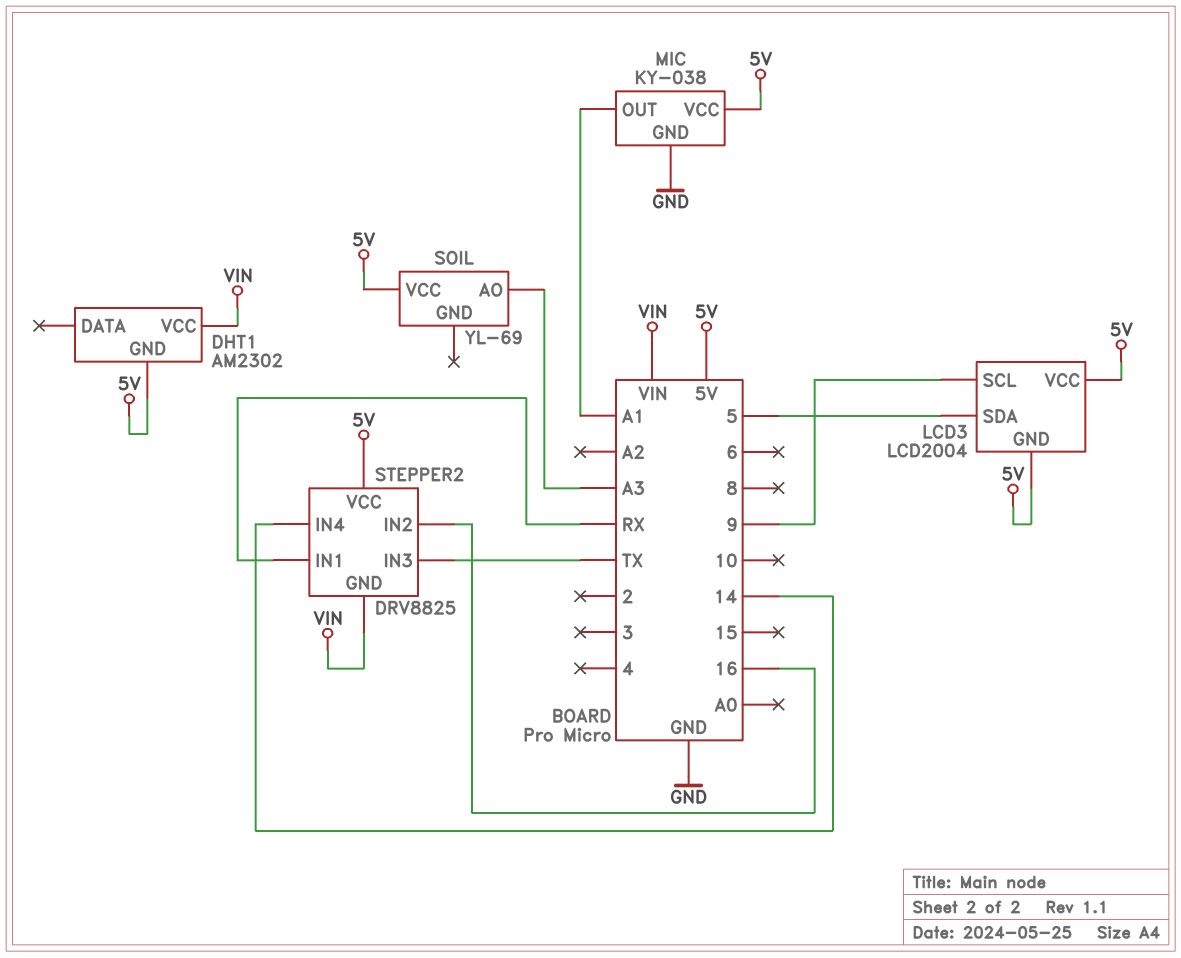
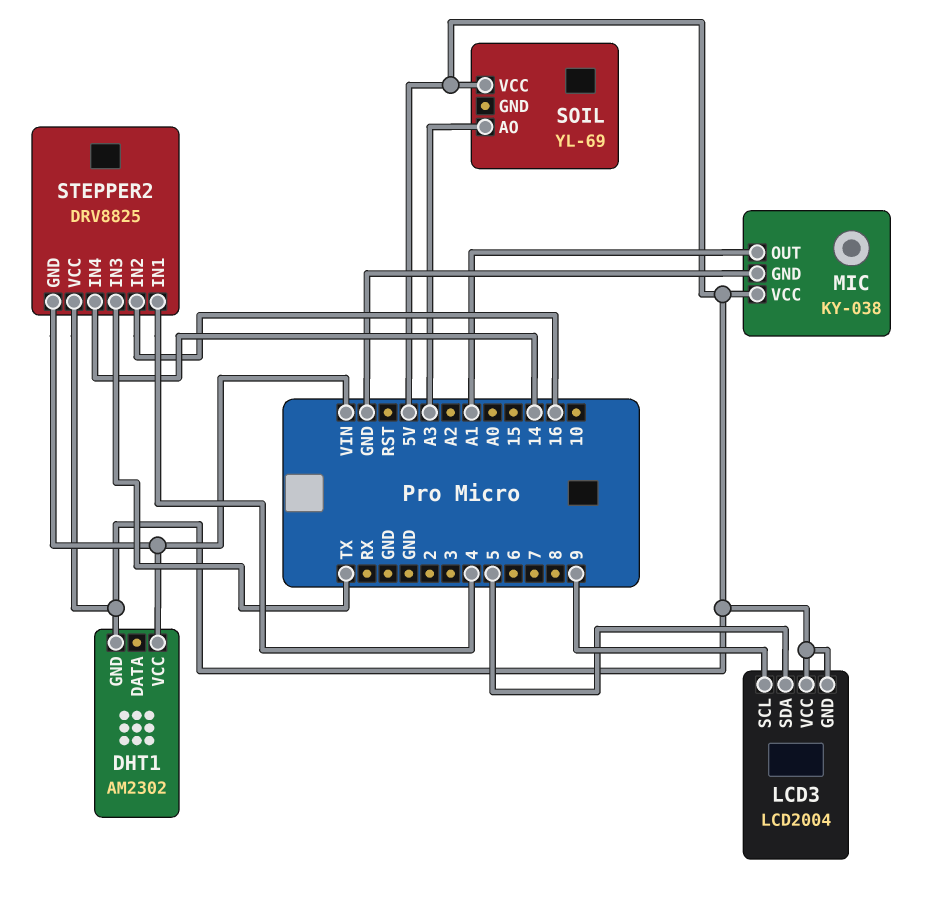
STEPPER2 pin IN1: RX -> 4

